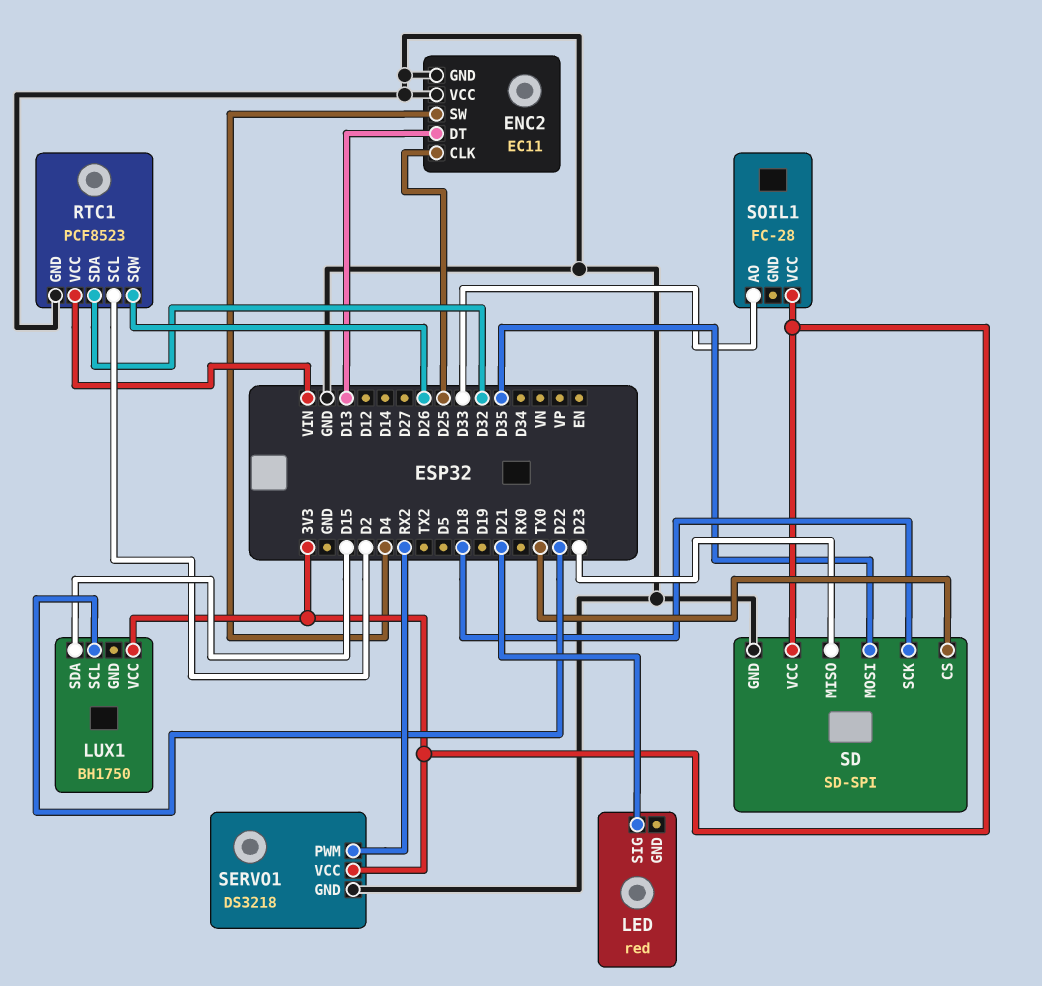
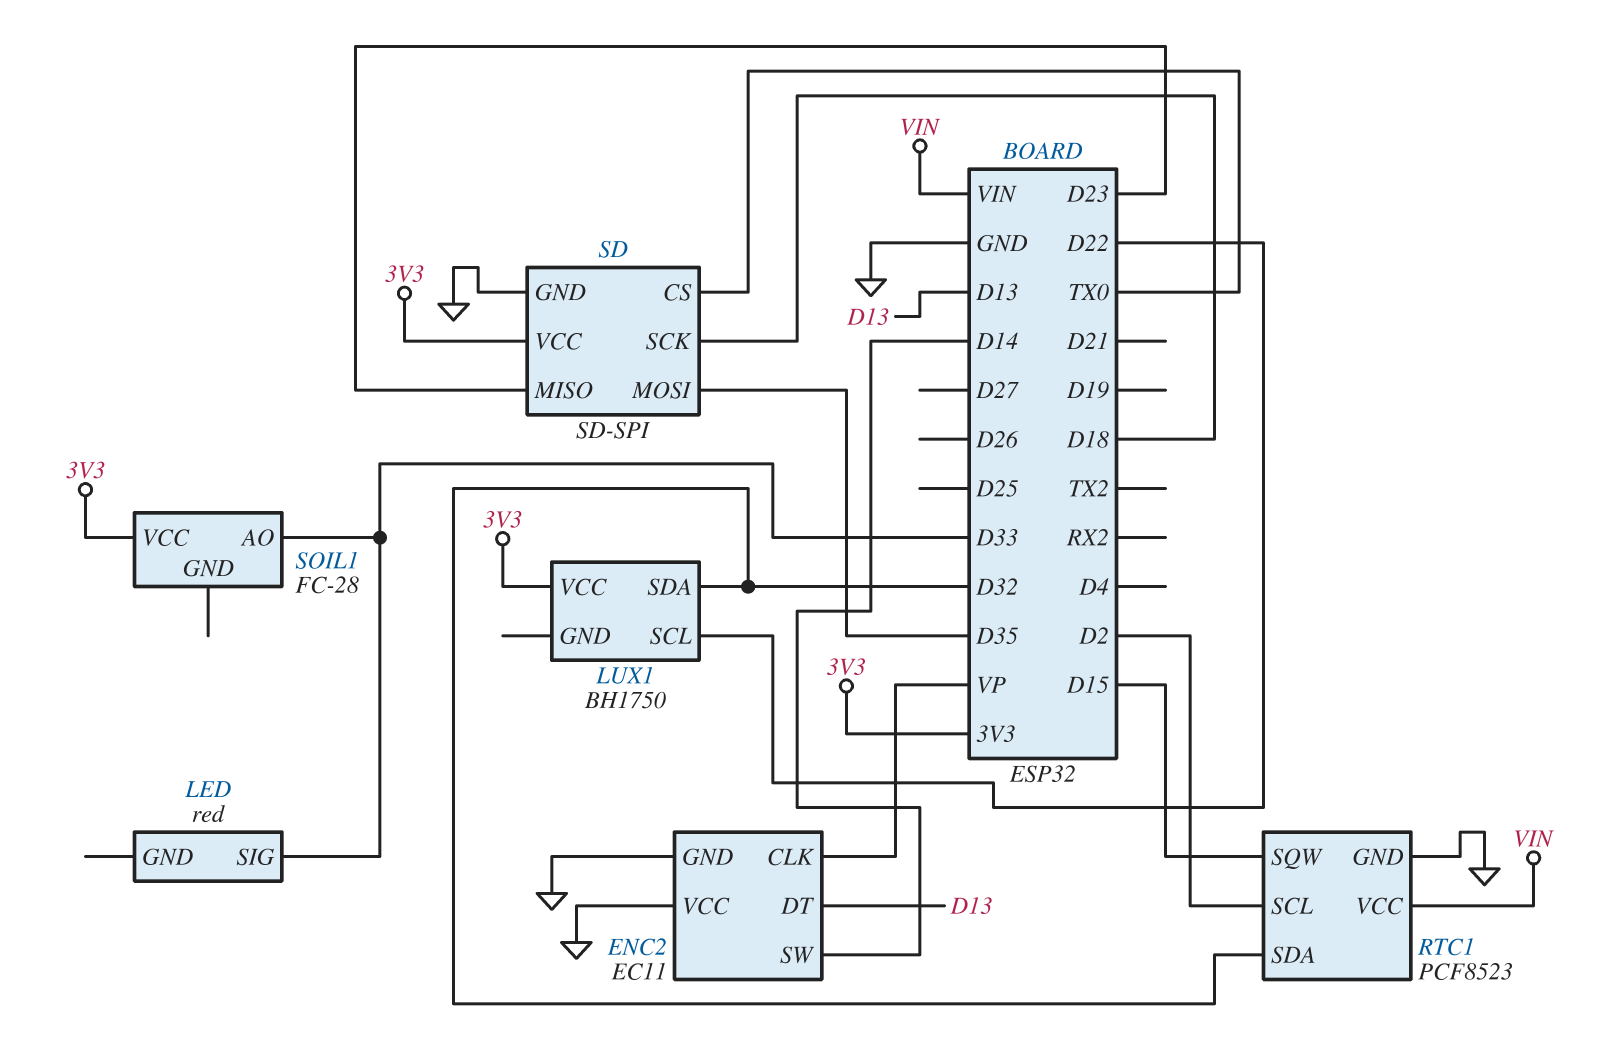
ENC2 pin CLK: D25 -> VP
ENC2 pin SW: D4 -> D14
LED pin SIG: D21 -> D33
LUX1 pin SDA: D15 -> D32
RTC1 pin SQW: D26 -> D15
SERVO1: DS3218 -> none
SERVO1 pin GND: GND -> none
SERVO1 pin PWM: RX2 -> none
SERVO1 pin VCC: 3V3 -> none

